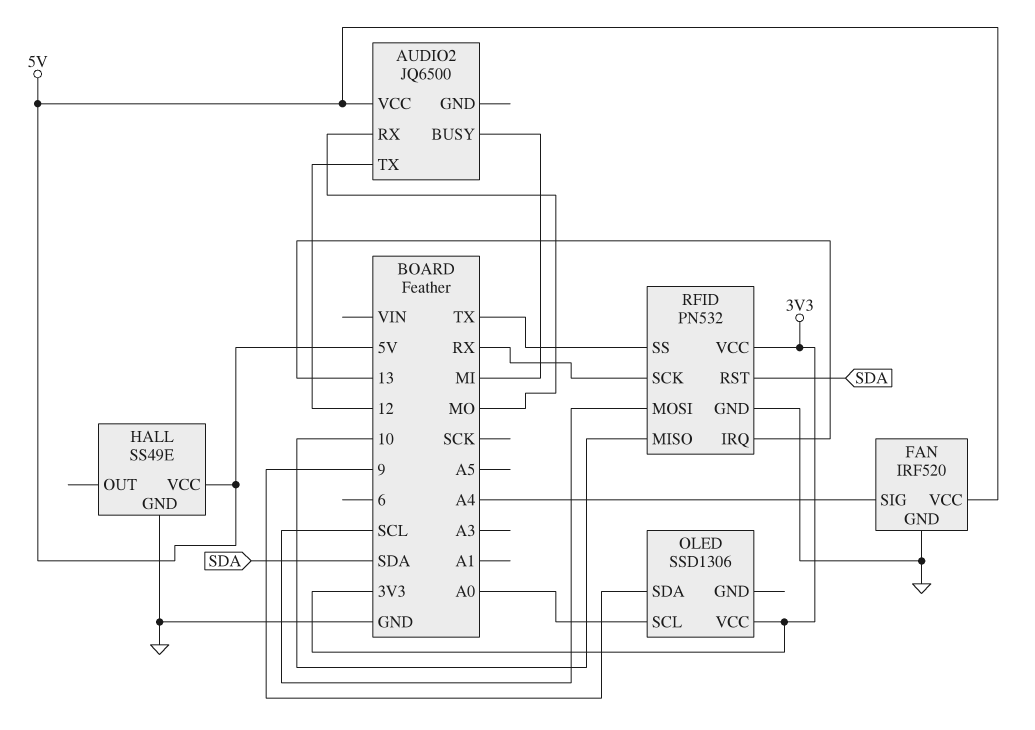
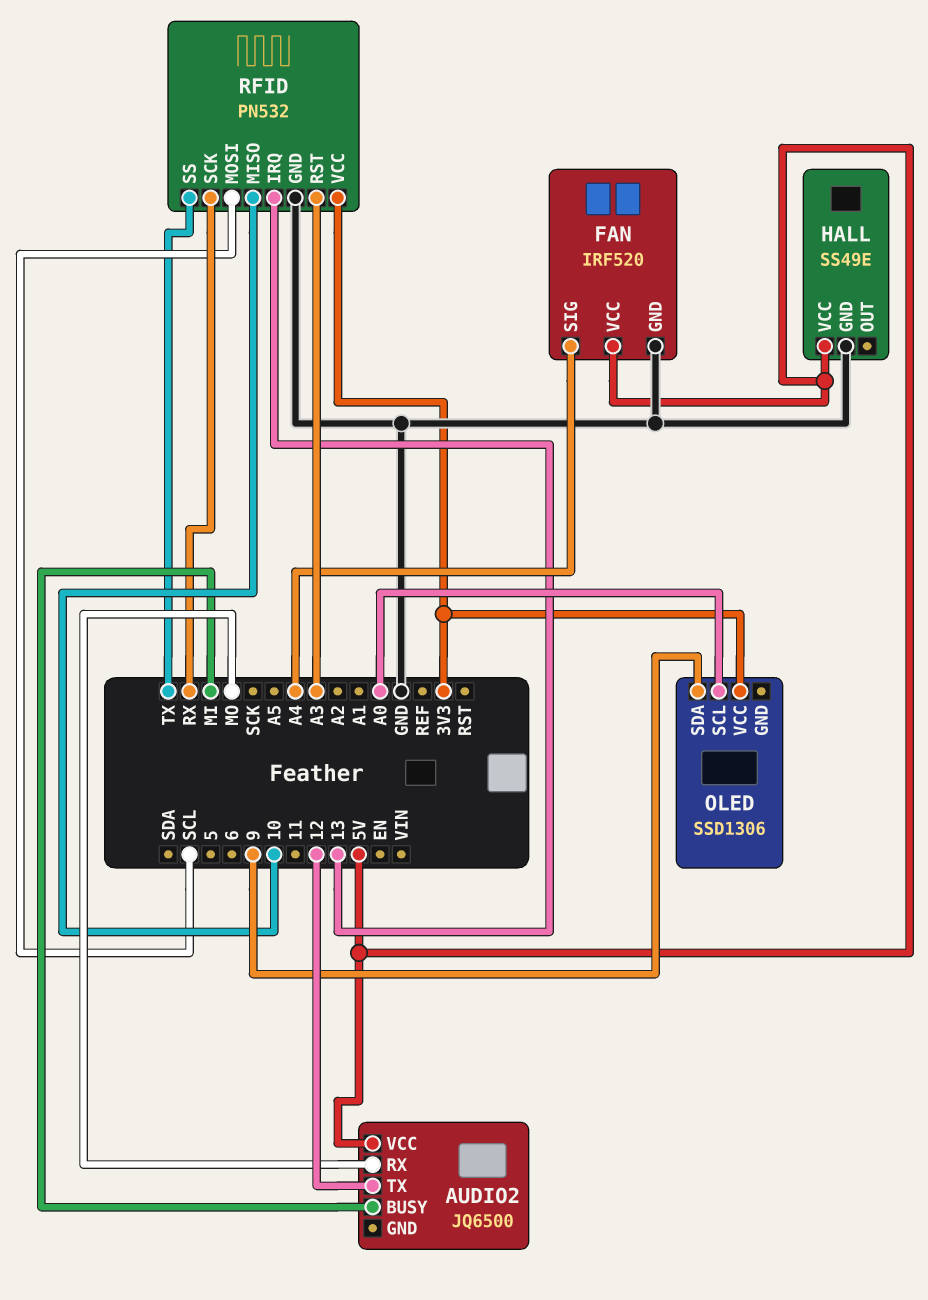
RFID pin RST: SDA -> A3

